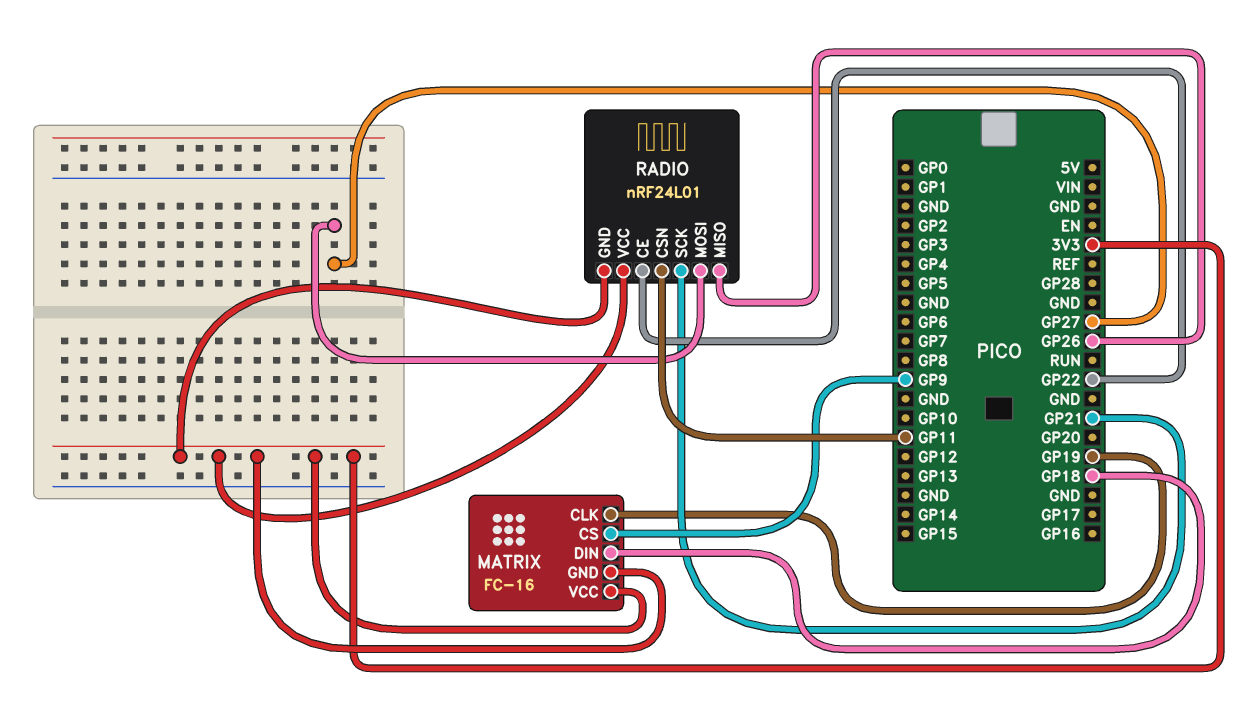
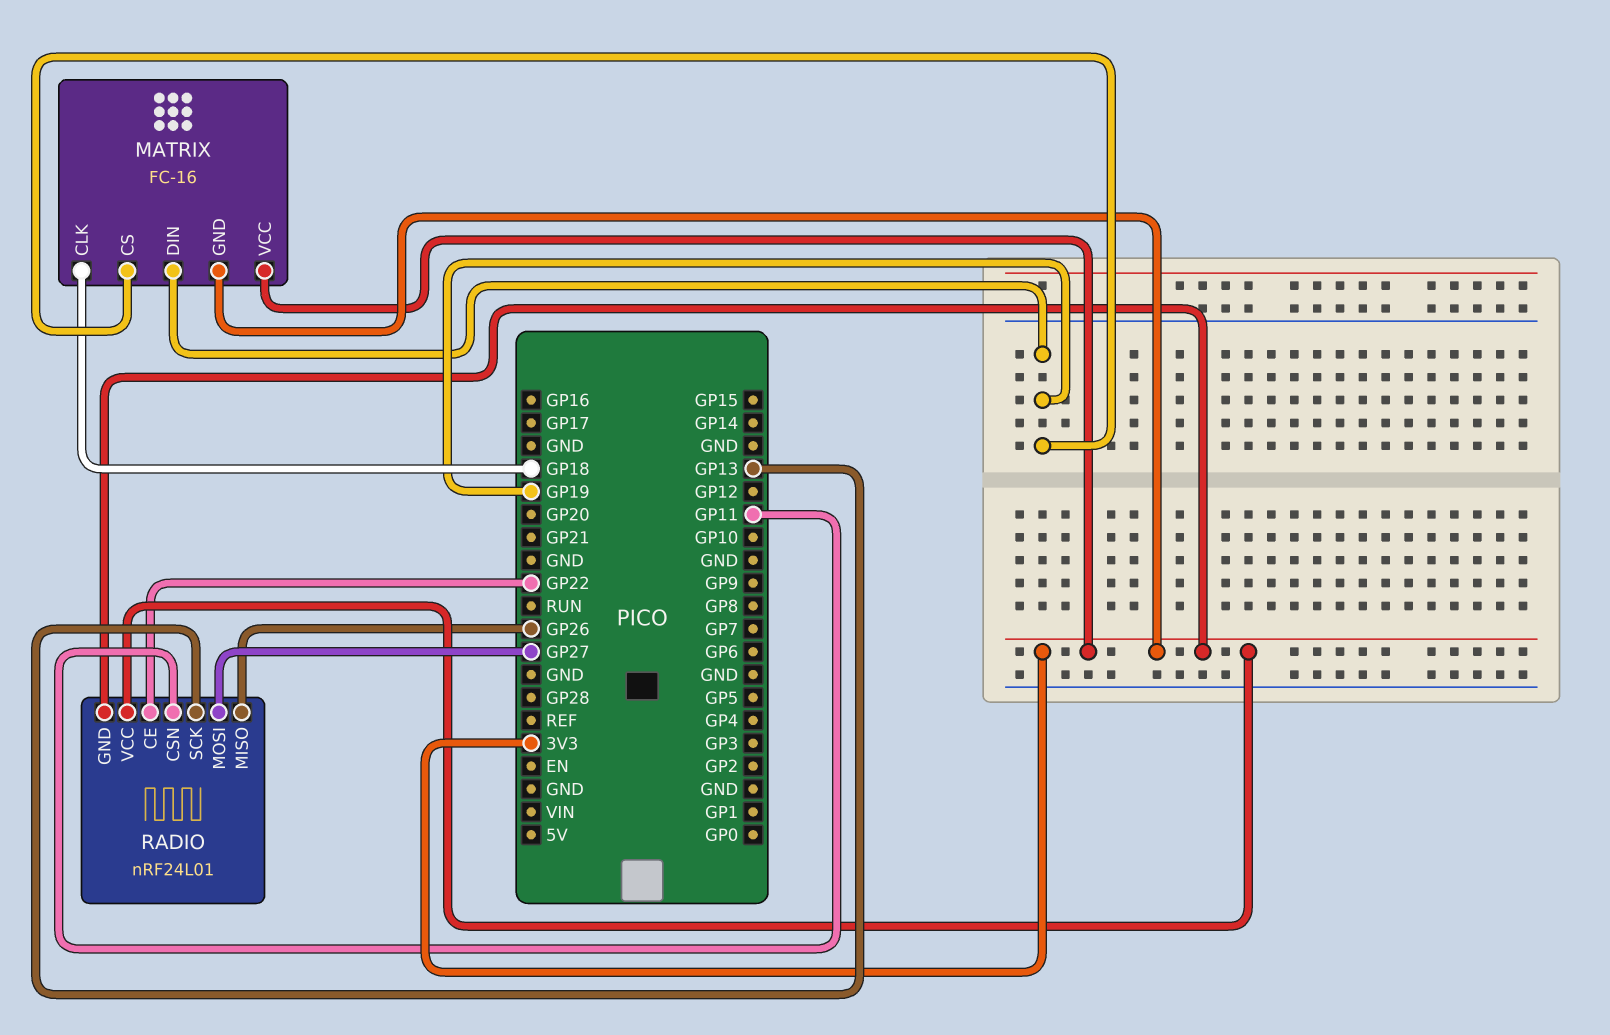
MATRIX pin CLK: GP19 -> GP18
MATRIX pin CS: GP9 -> GP19
MATRIX pin DIN: GP18 -> GP19
RADIO pin SCK: GP21 -> GP13

